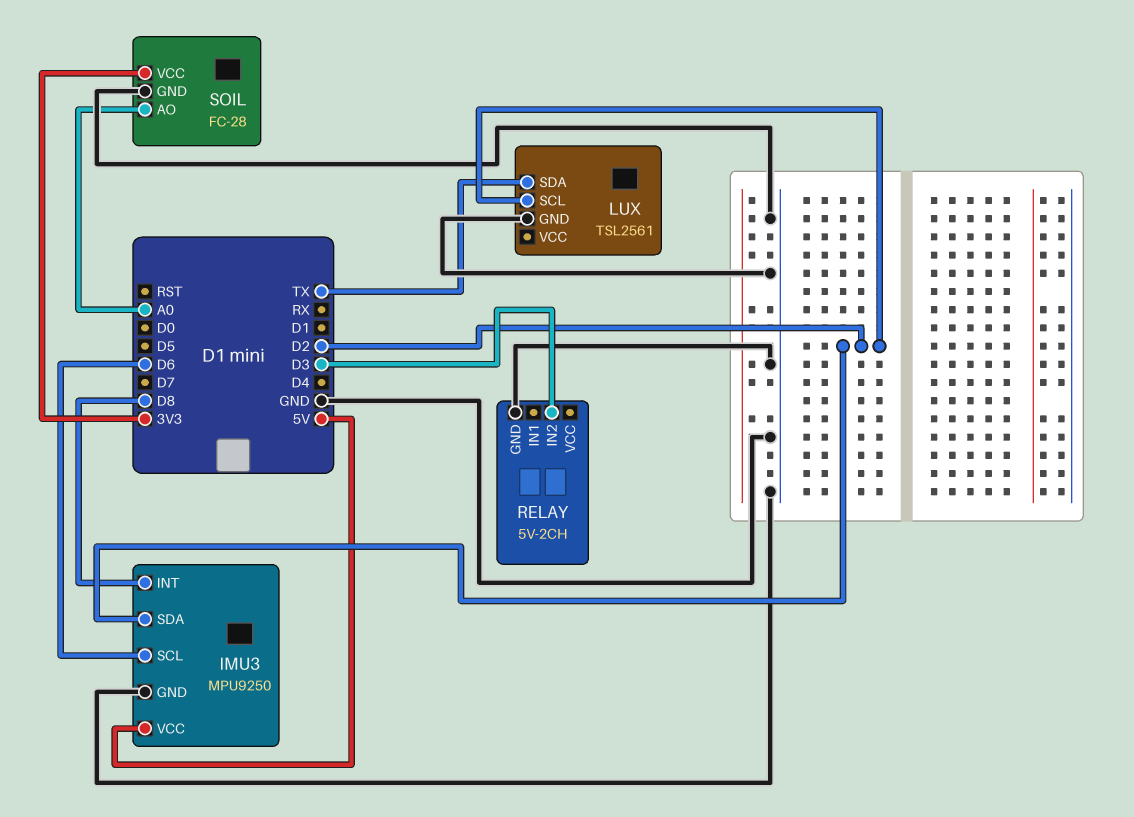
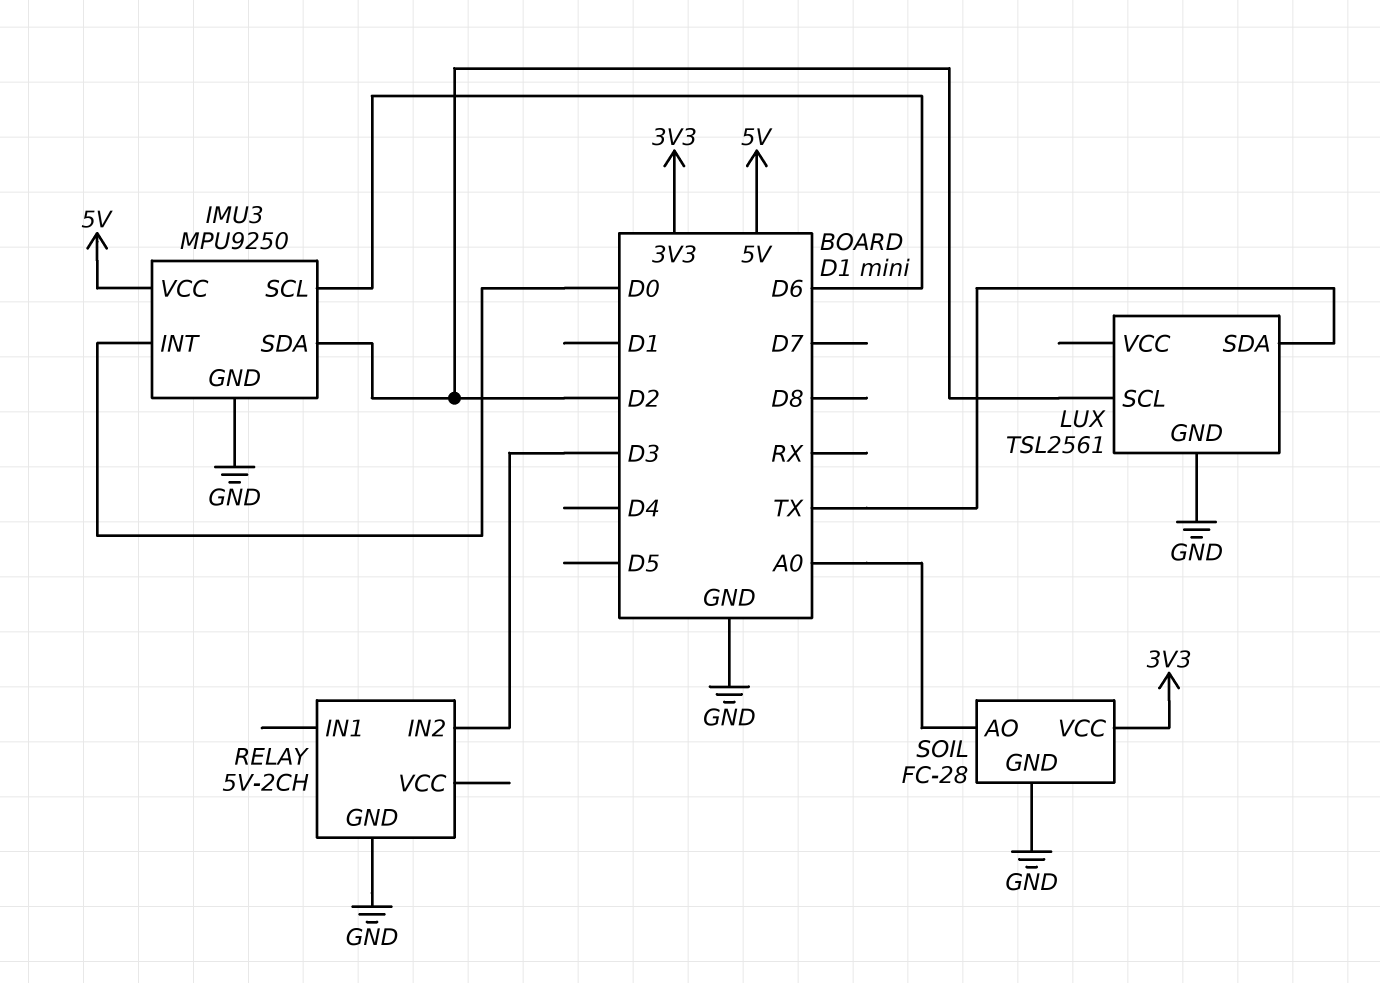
IMU3 pin INT: D8 -> D0

